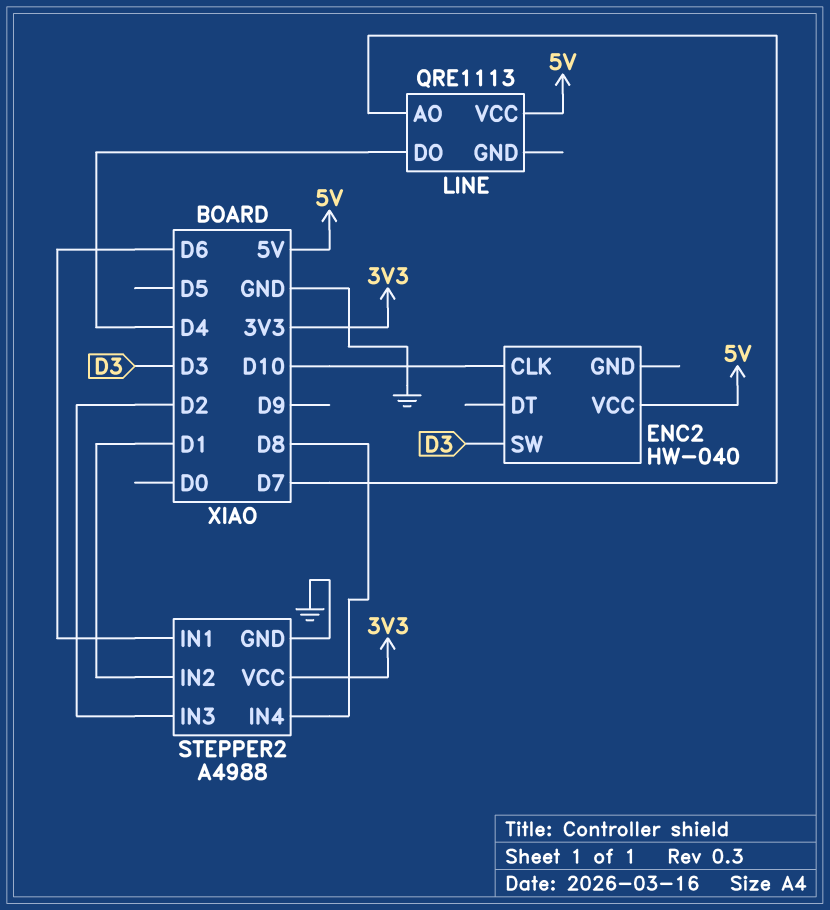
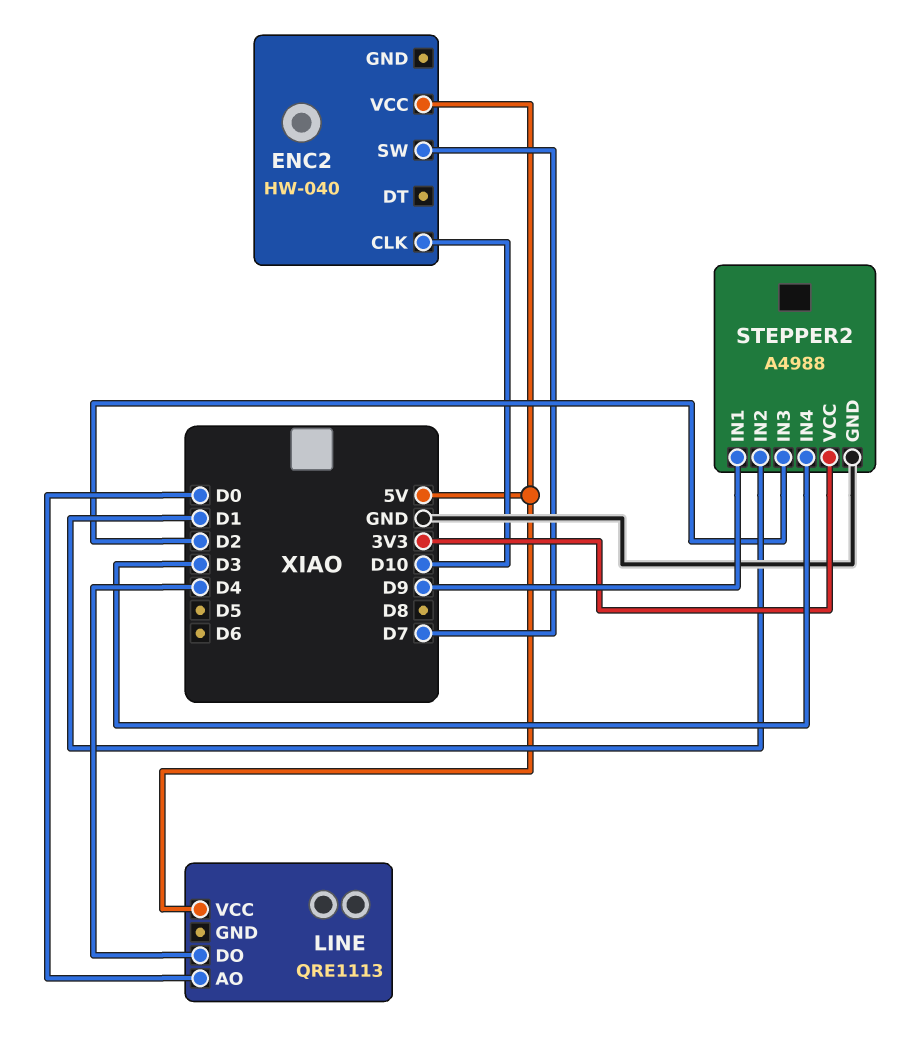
ENC2 pin SW: D3 -> D7
LINE pin AO: D7 -> D0
STEPPER2 pin IN1: D6 -> D9
STEPPER2 pin IN4: D8 -> D3

